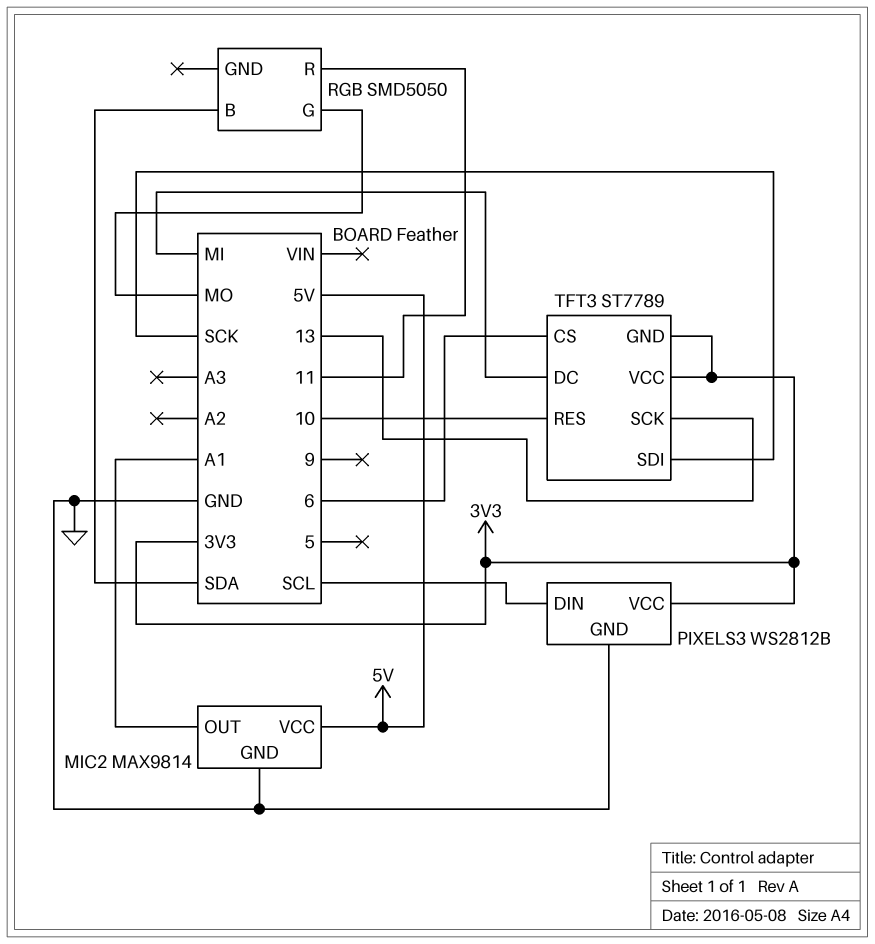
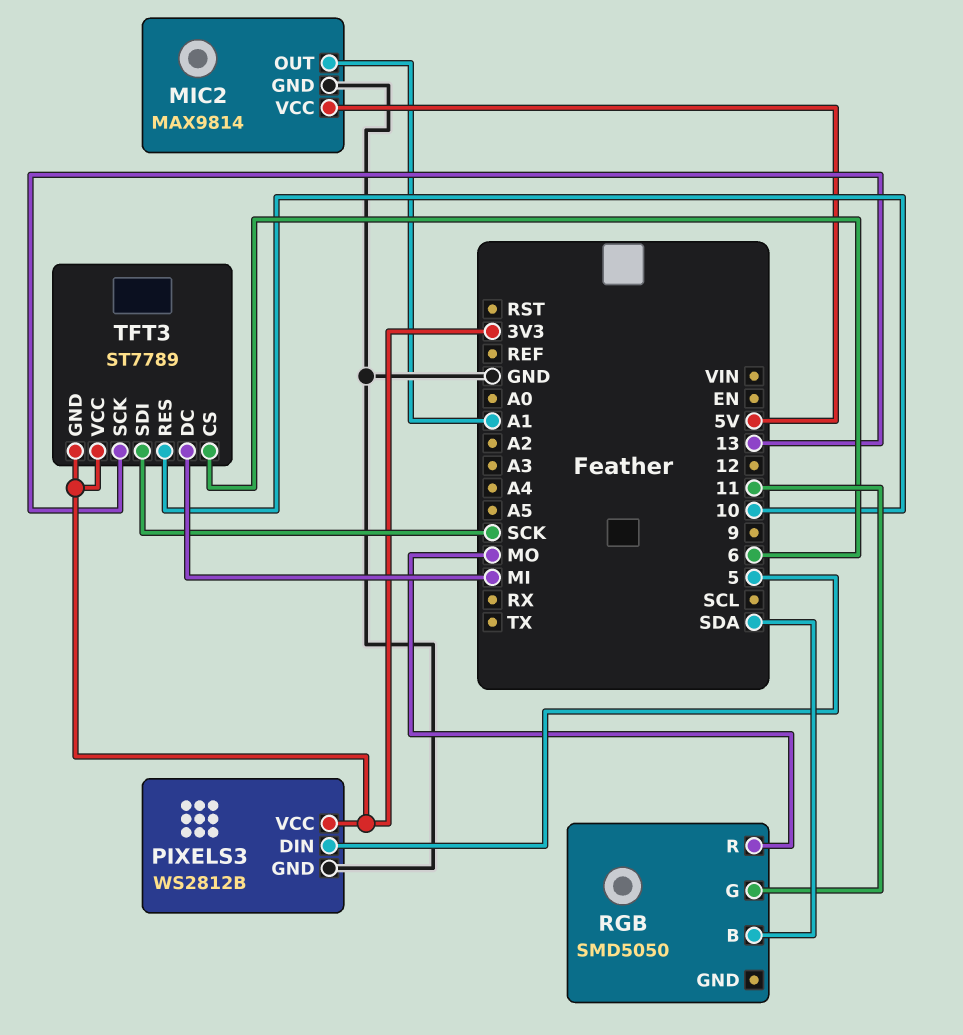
PIXELS3 pin DIN: SCL -> 5
RGB pin G: MO -> 11
RGB pin R: 11 -> MO

